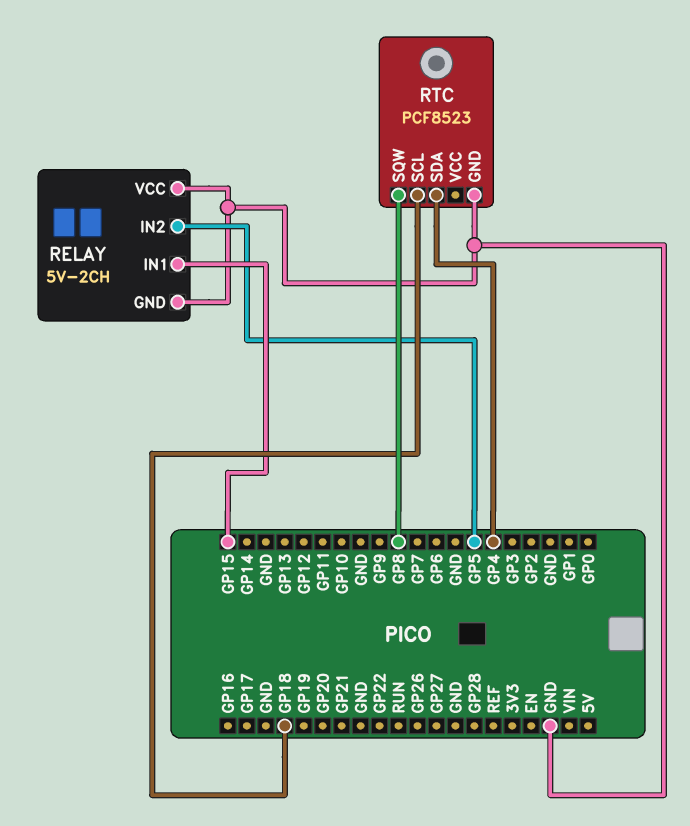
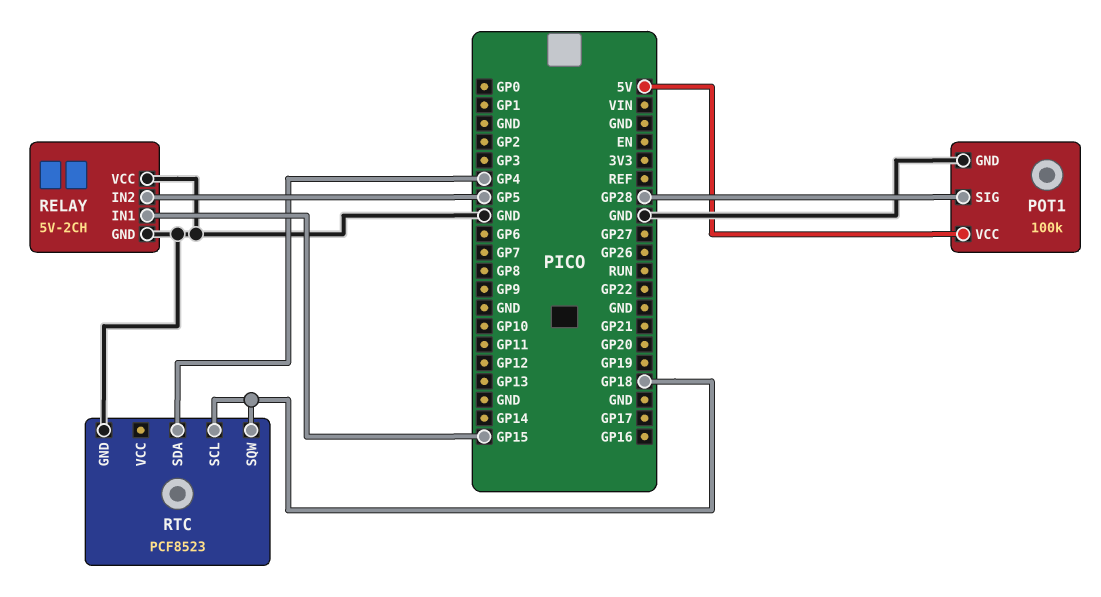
POT1: none -> 100k
POT1 pin GND: none -> GND
POT1 pin SIG: none -> GP28
POT1 pin VCC: none -> 5V
RTC pin SQW: GP8 -> GP18

